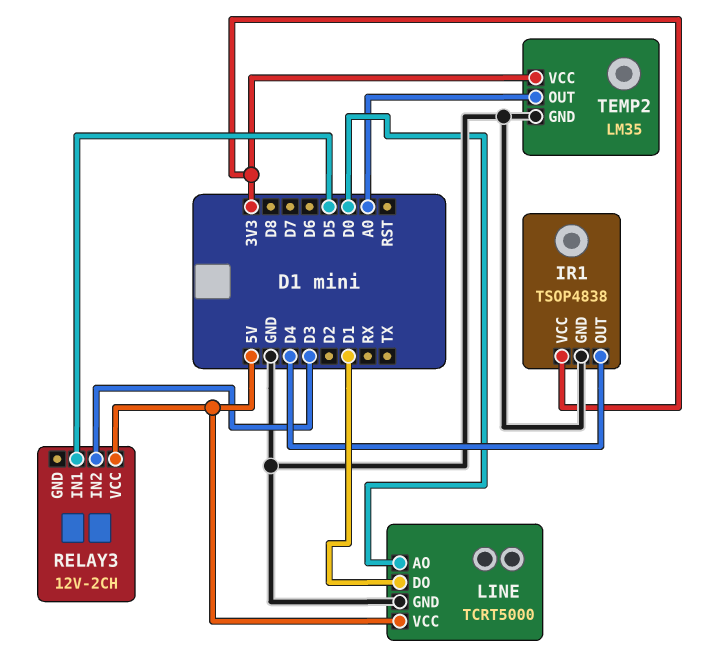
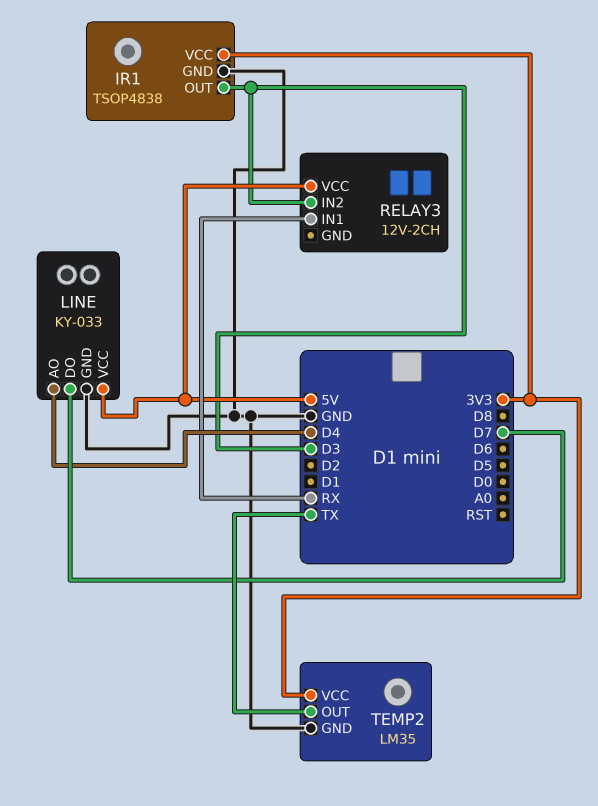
IR1 pin OUT: D4 -> D3
LINE: TCRT5000 -> KY-033
LINE pin AO: D0 -> D4
LINE pin DO: D1 -> D7
RELAY3 pin IN1: D5 -> RX
TEMP2 pin OUT: A0 -> TX

